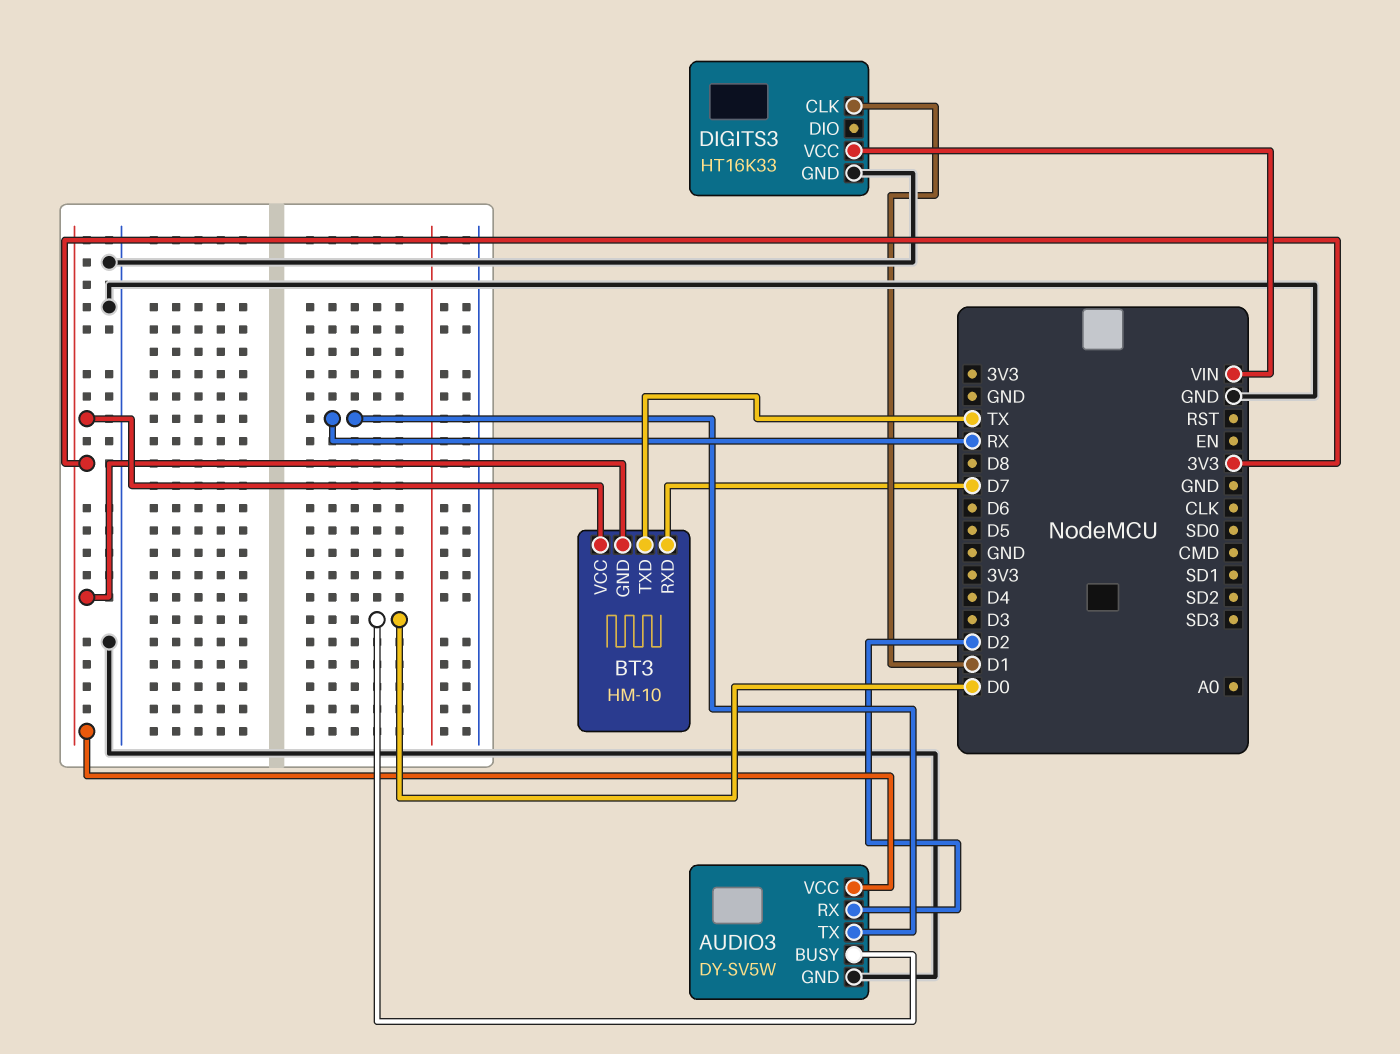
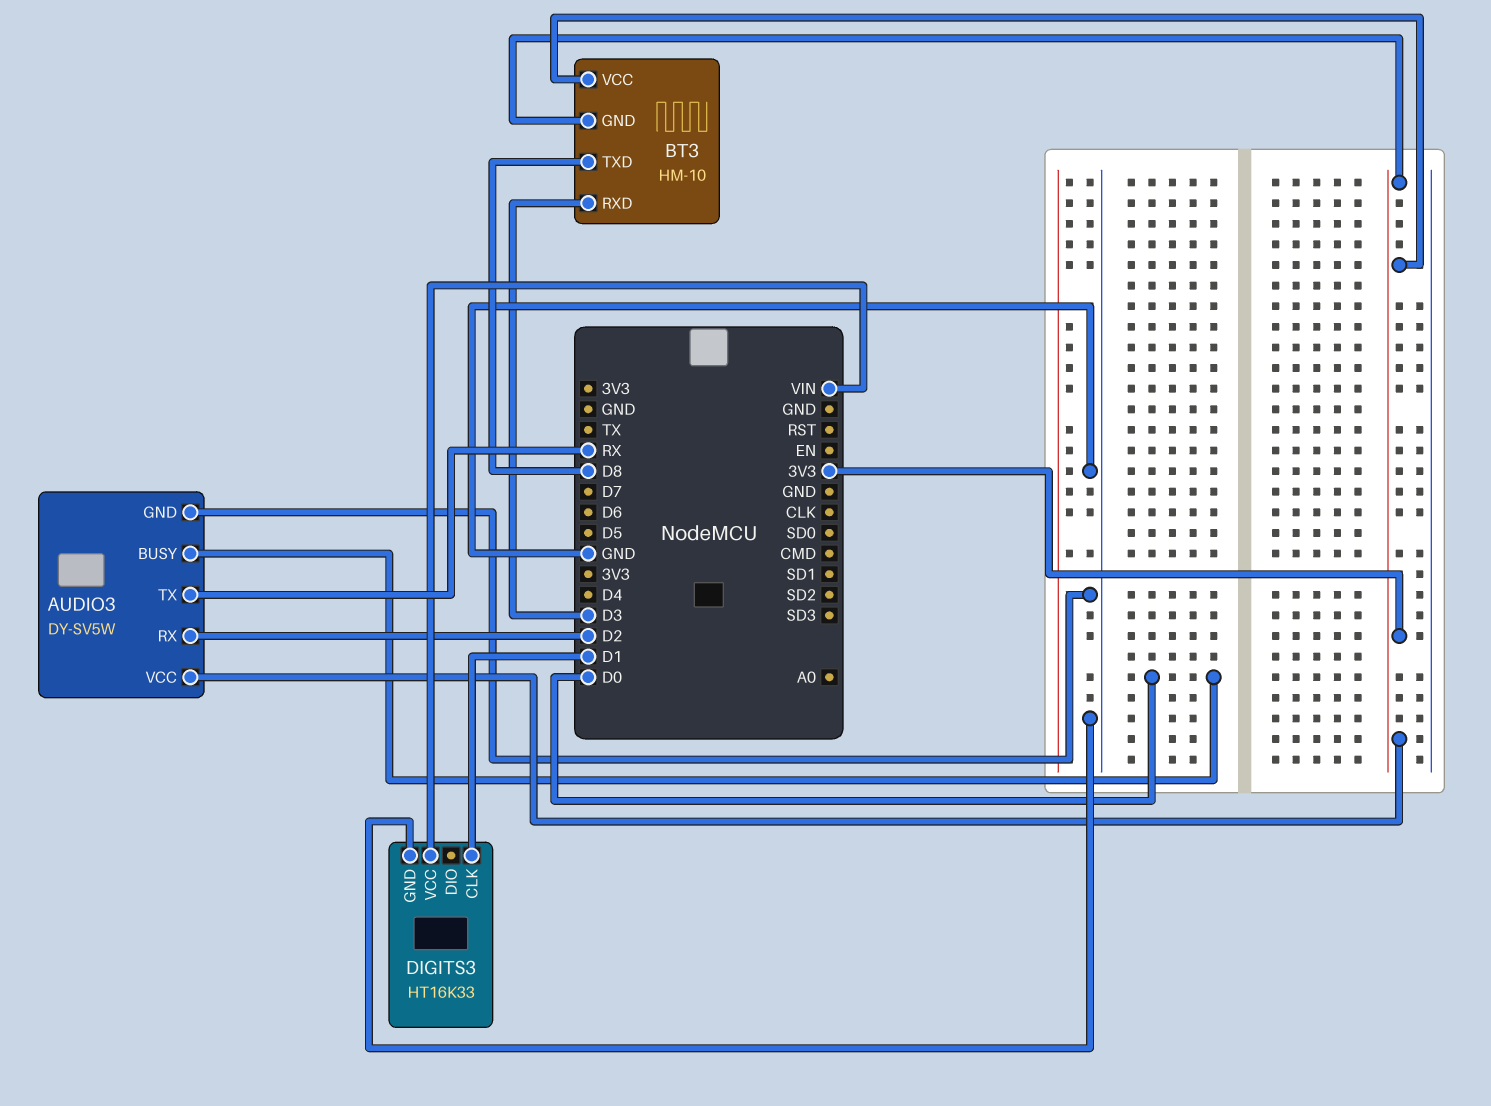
BT3 pin RXD: D7 -> D3
BT3 pin TXD: TX -> D8

